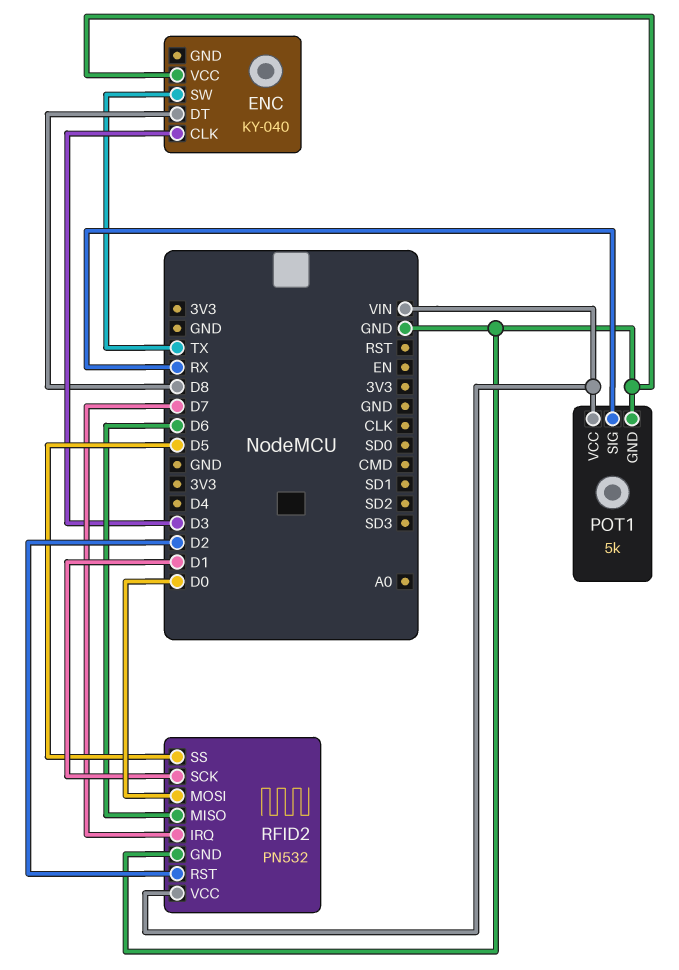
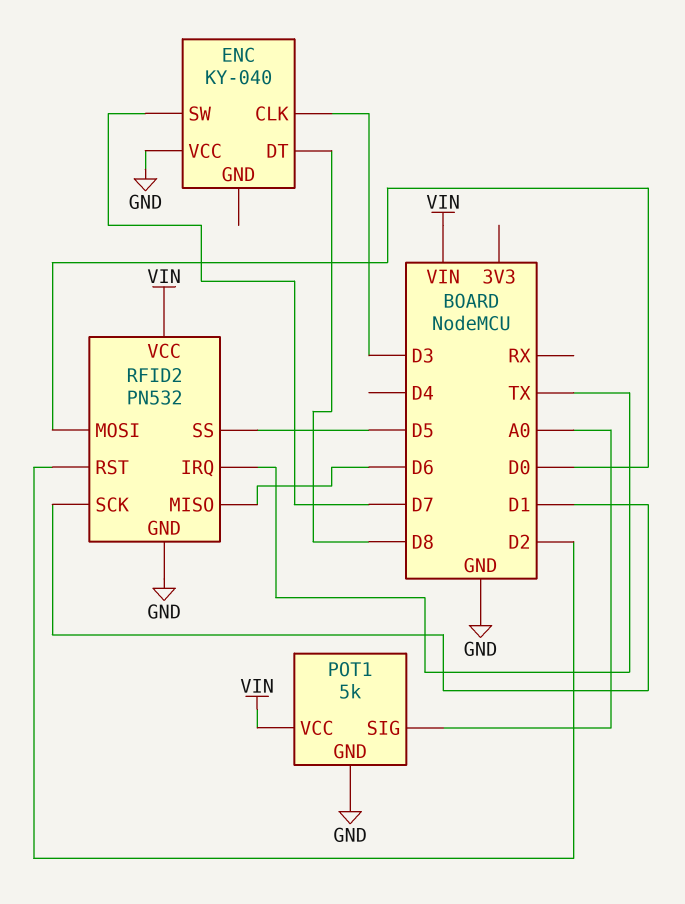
ENC pin SW: TX -> D7
POT1 pin SIG: RX -> A0
RFID2 pin IRQ: D7 -> TX

